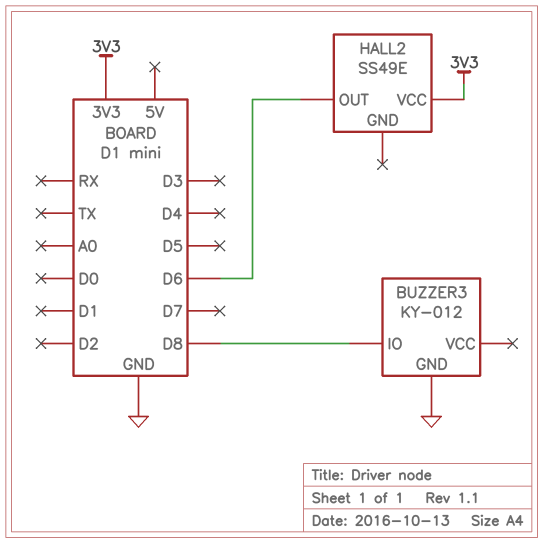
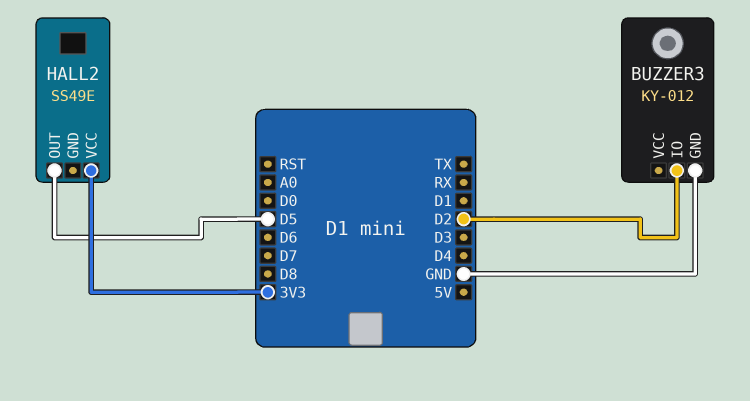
BUZZER3 pin IO: D8 -> D2
HALL2 pin OUT: D6 -> D5

